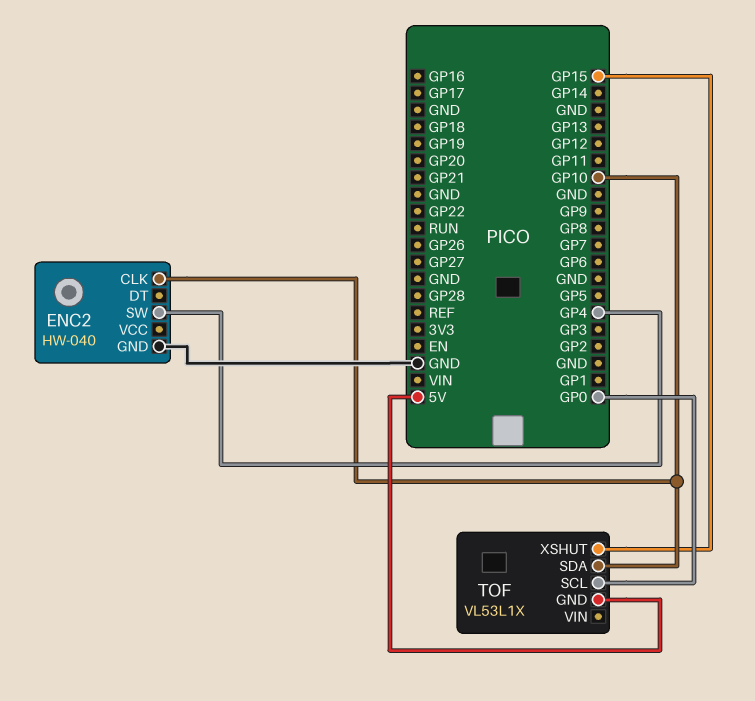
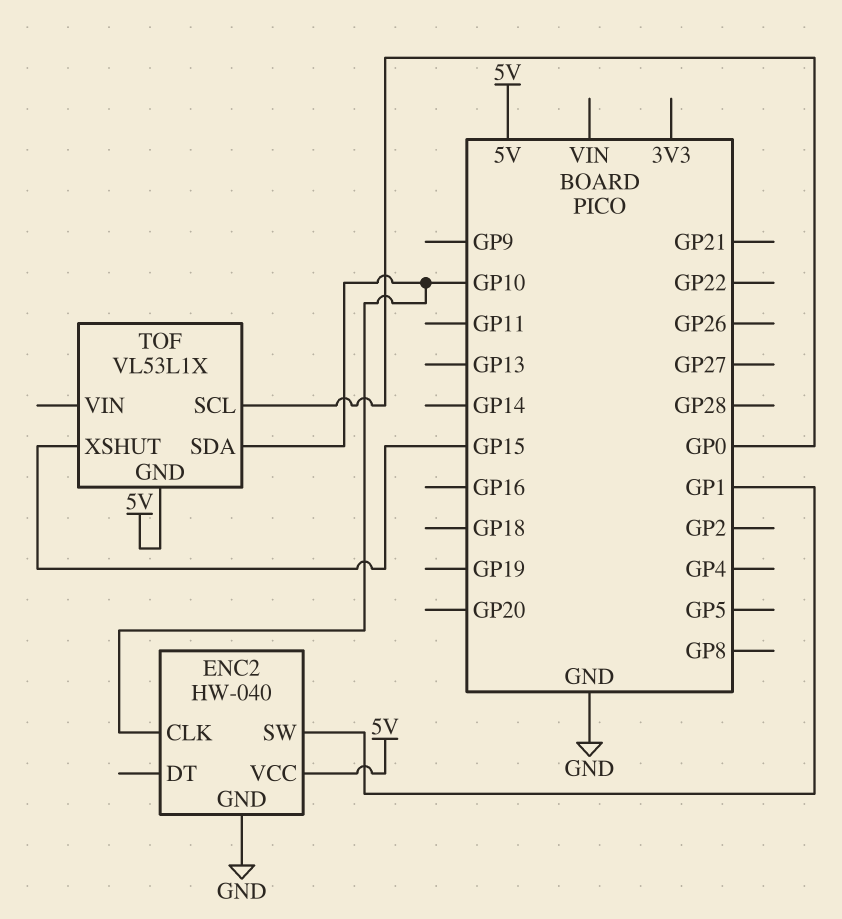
ENC2 pin SW: GP4 -> GP1
ENC2 pin VCC: none -> 5V

